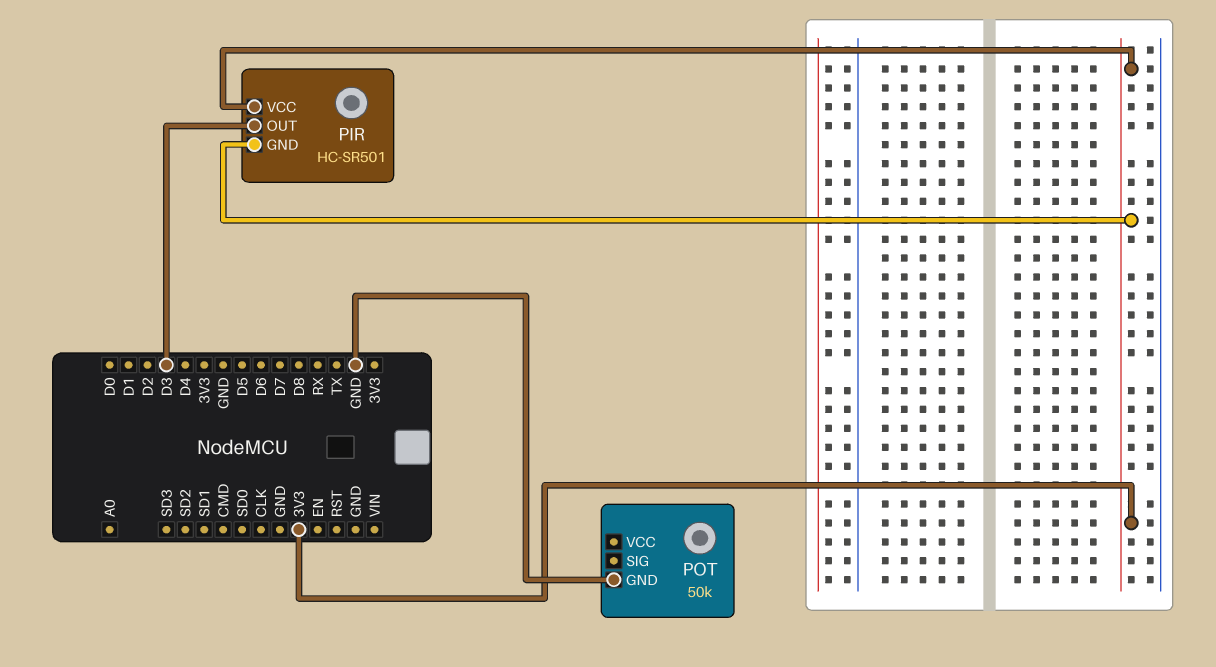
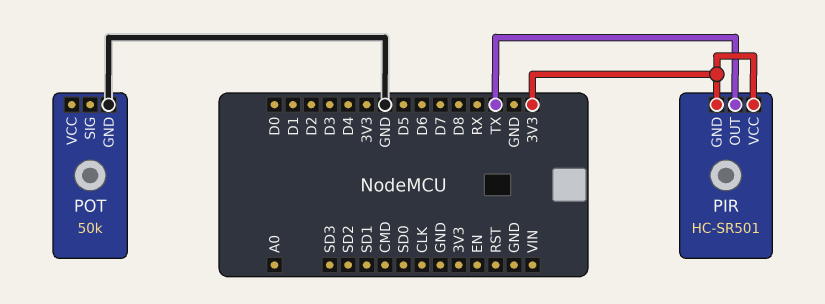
PIR pin OUT: D3 -> TX

